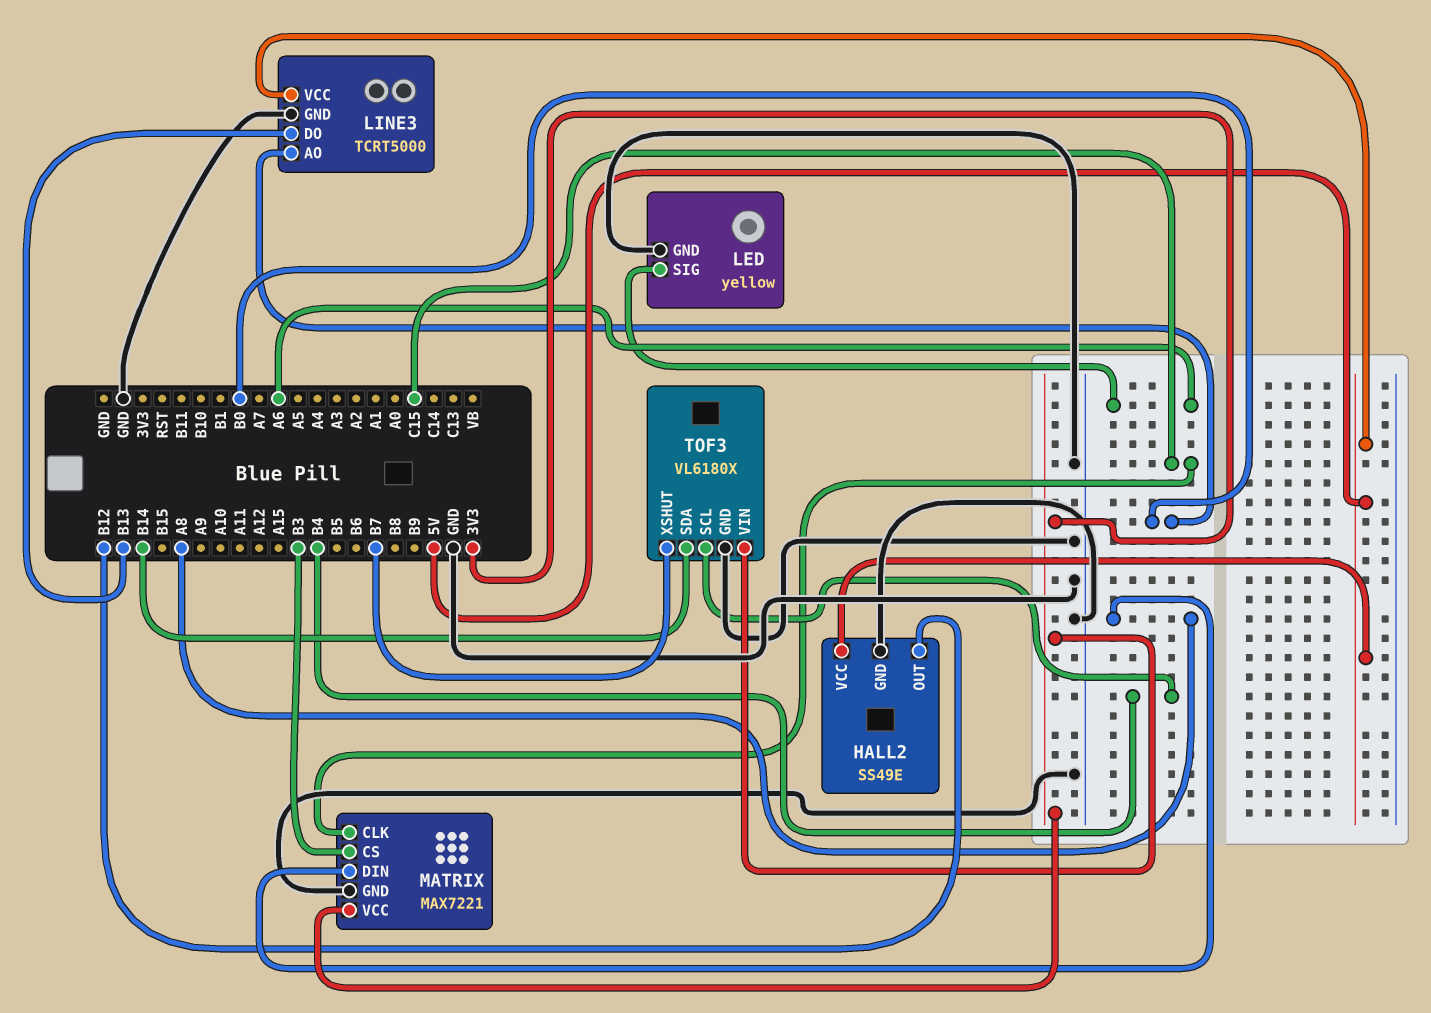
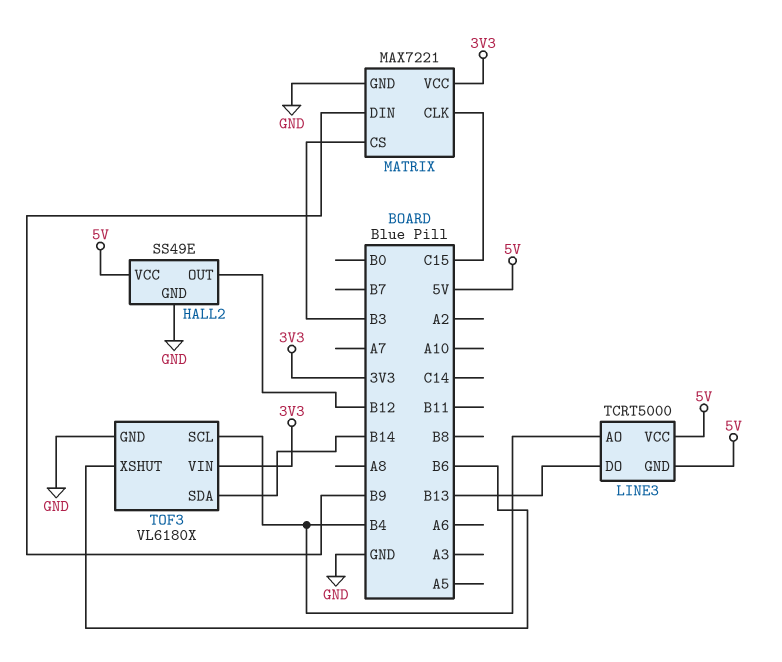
LED: yellow -> none
LED pin GND: GND -> none
LED pin SIG: A6 -> none
LINE3 pin AO: B0 -> B4
LINE3 pin GND: GND -> 5V
MATRIX pin DIN: A8 -> B9
TOF3 pin XSHUT: B7 -> B6

